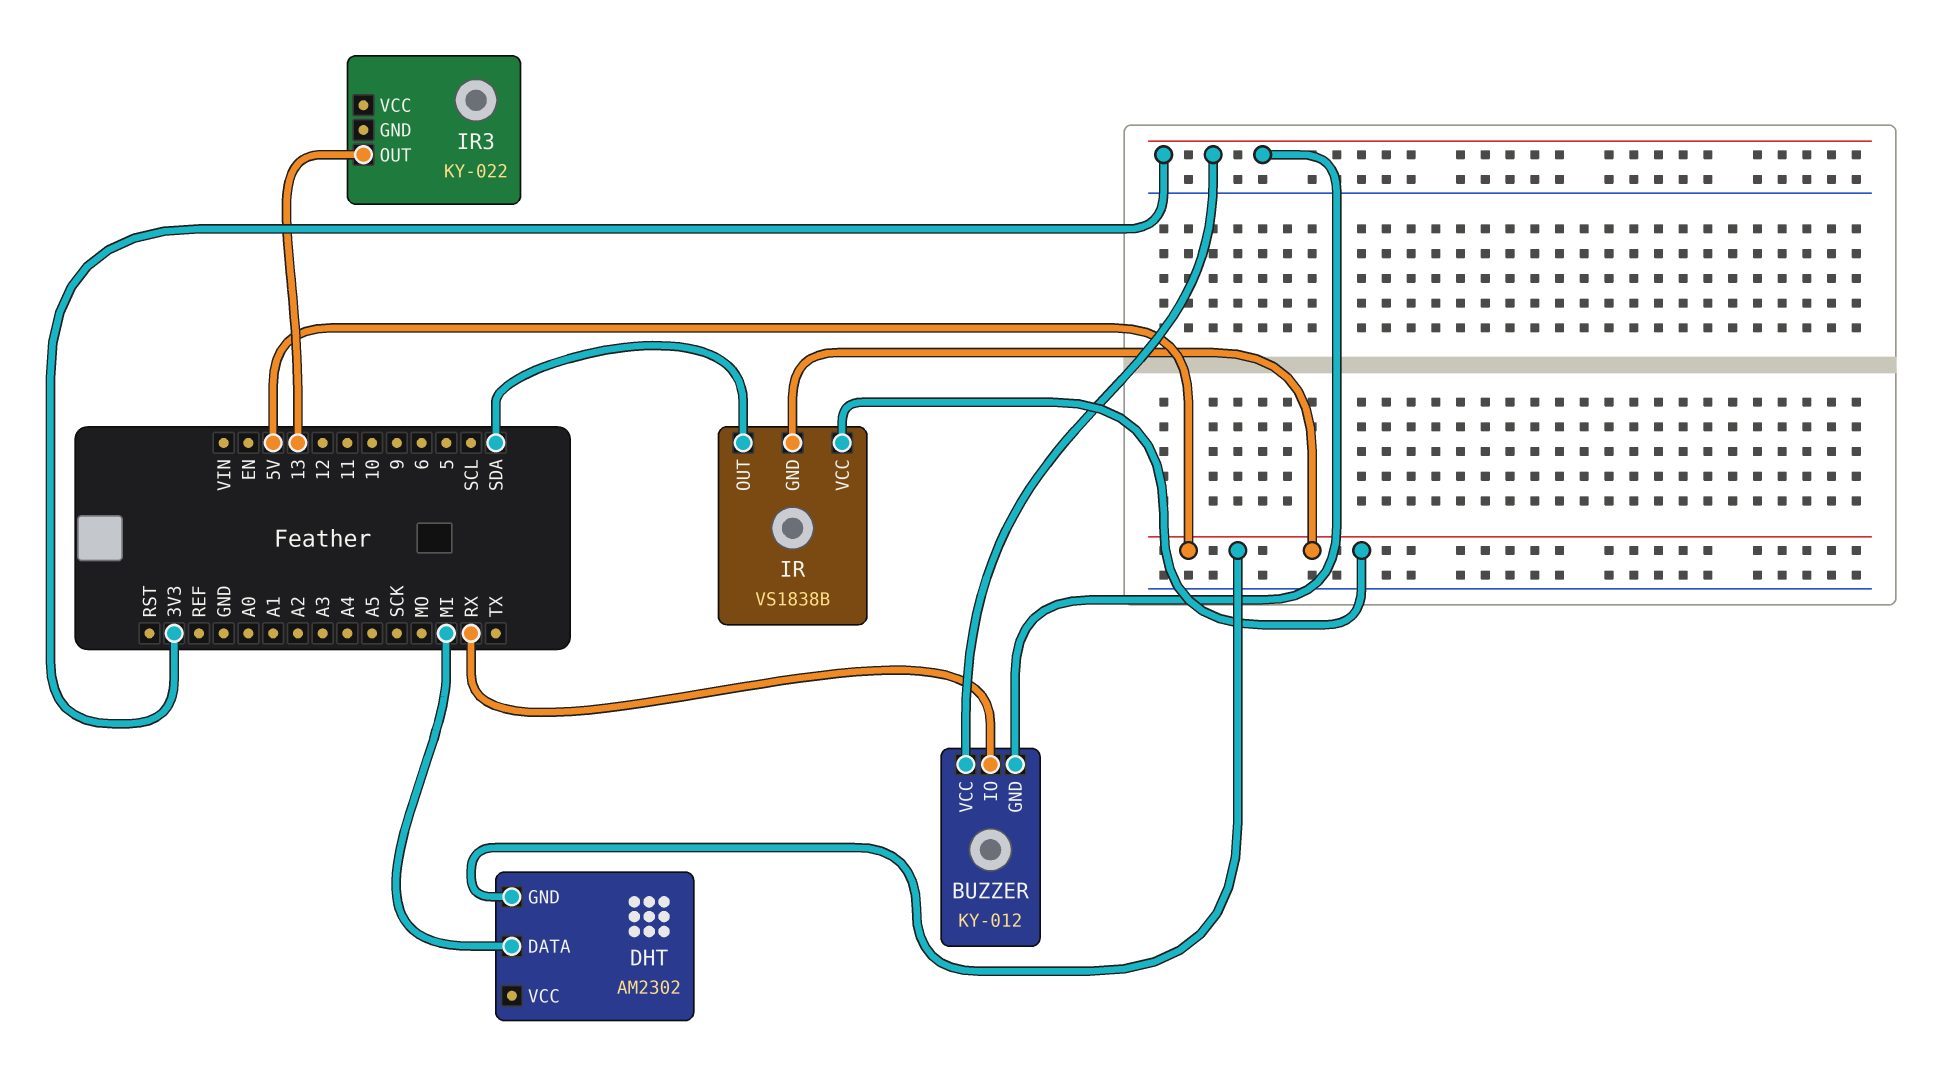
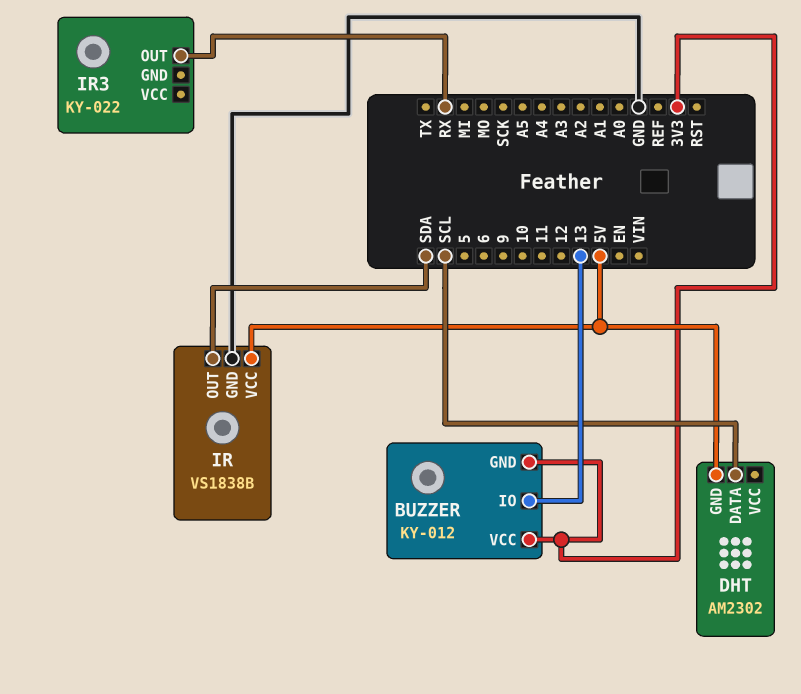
BUZZER pin IO: RX -> 13
DHT pin DATA: MI -> SCL
IR pin GND: 5V -> GND
IR3 pin OUT: 13 -> RX

